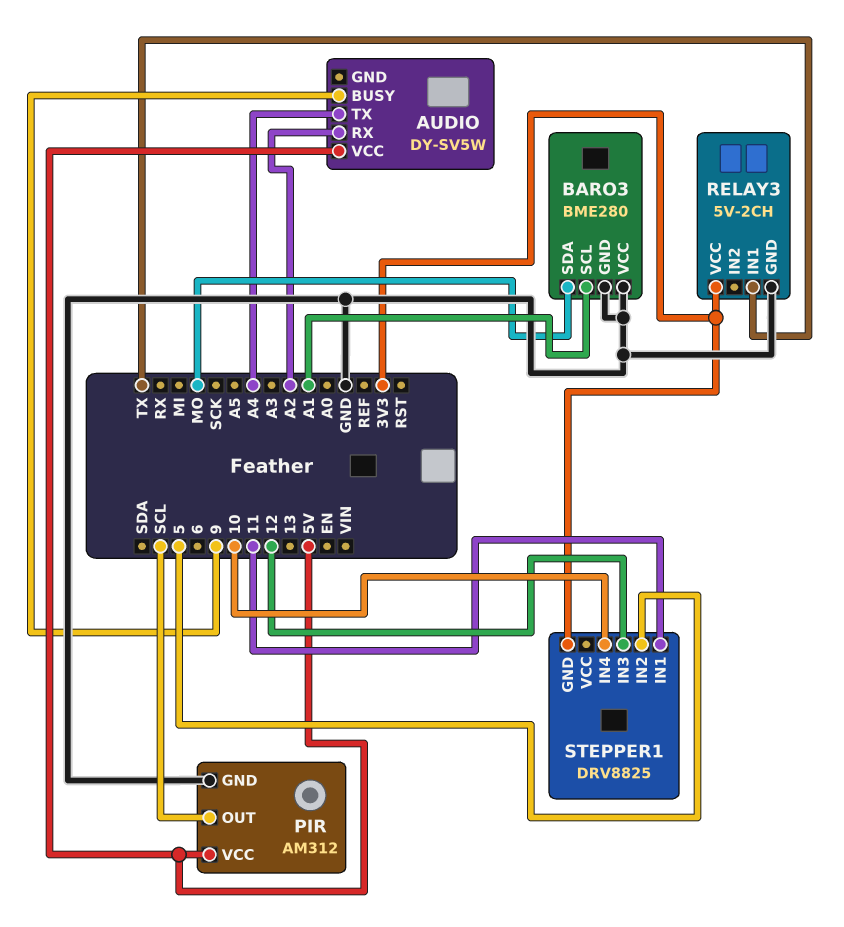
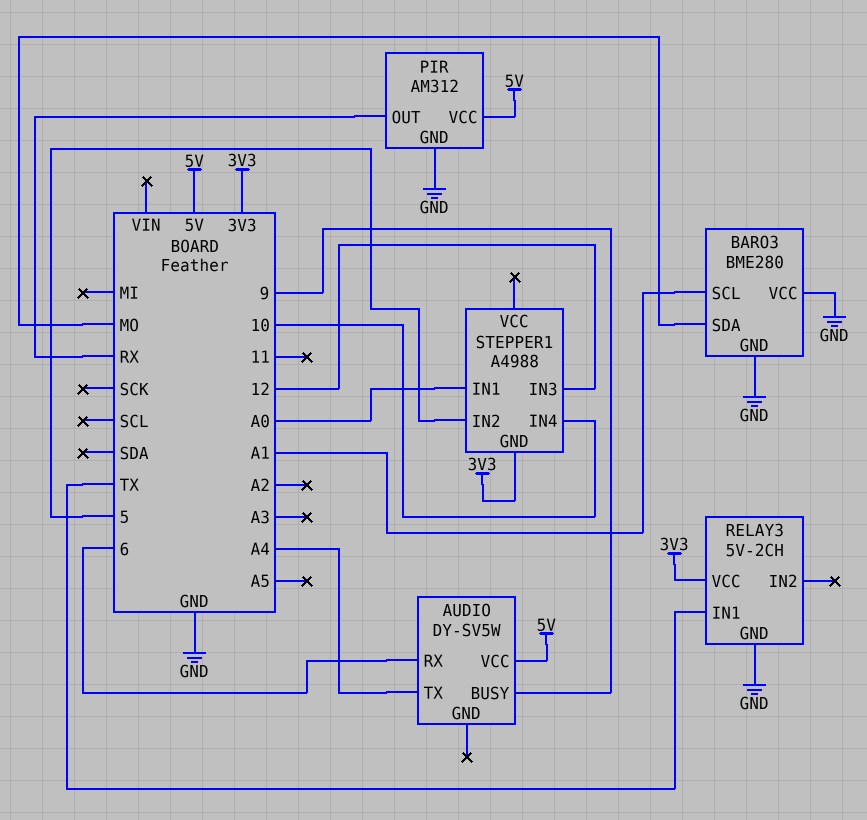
AUDIO pin RX: A2 -> 6
PIR pin OUT: SCL -> RX
STEPPER1: DRV8825 -> A4988
STEPPER1 pin IN1: 11 -> A0

